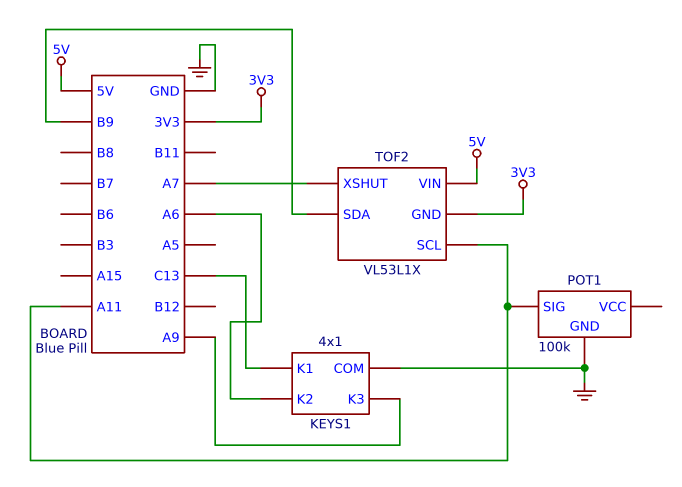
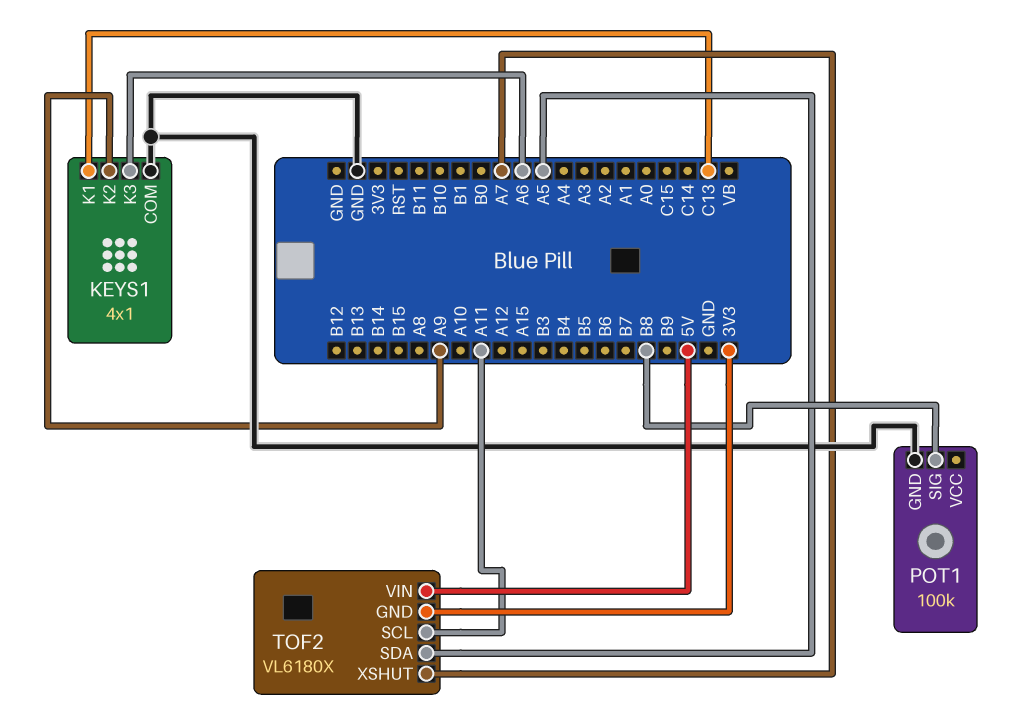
KEYS1 pin K2: A6 -> A9
KEYS1 pin K3: A9 -> A6
POT1 pin SIG: A11 -> B8
TOF2: VL53L1X -> VL6180X
TOF2 pin SDA: B9 -> A5

